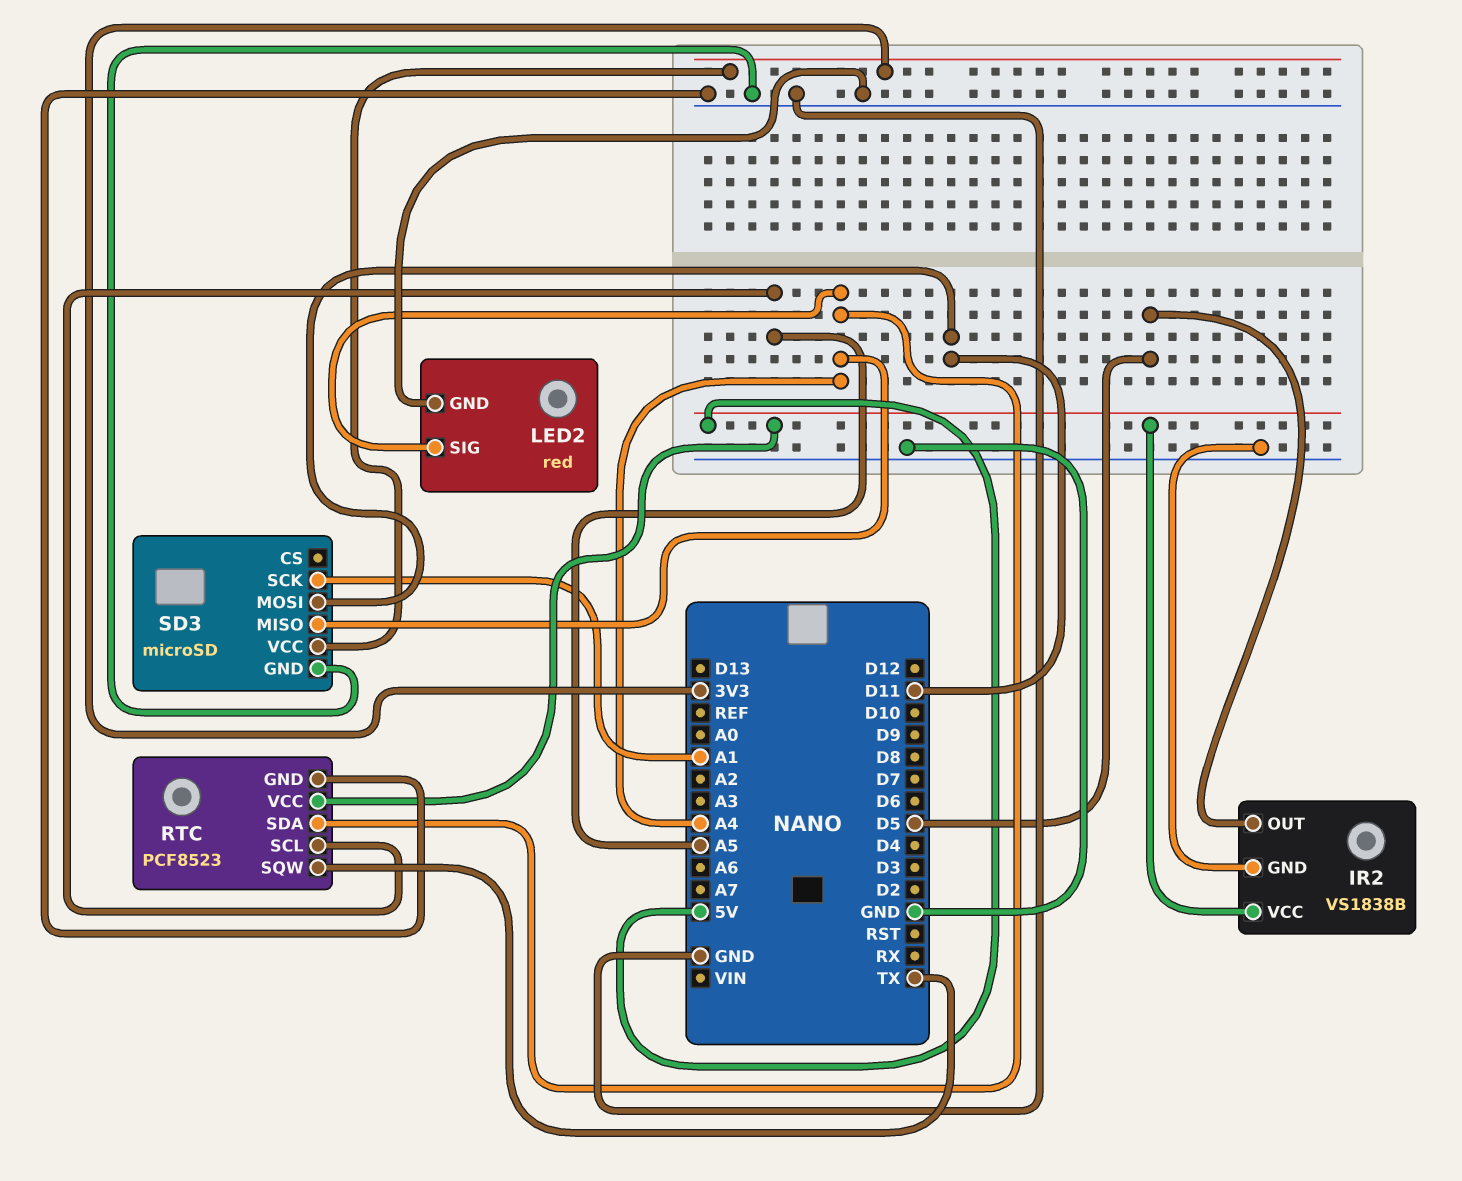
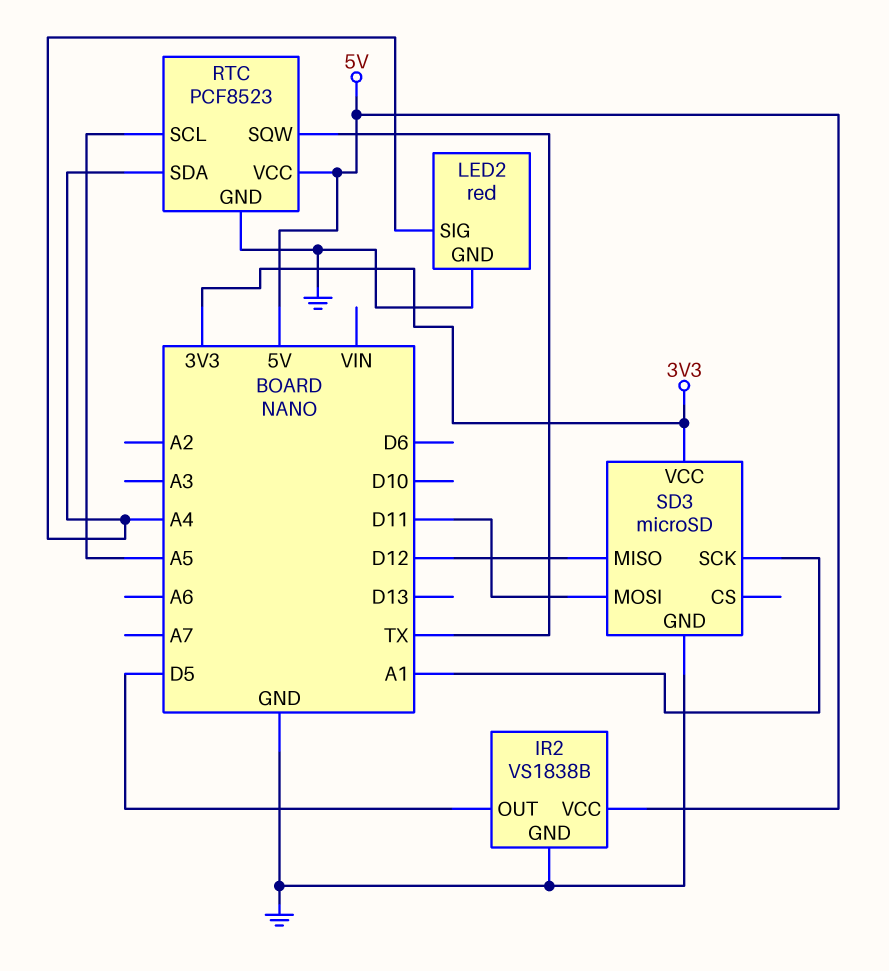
SD3 pin MISO: A4 -> D12

